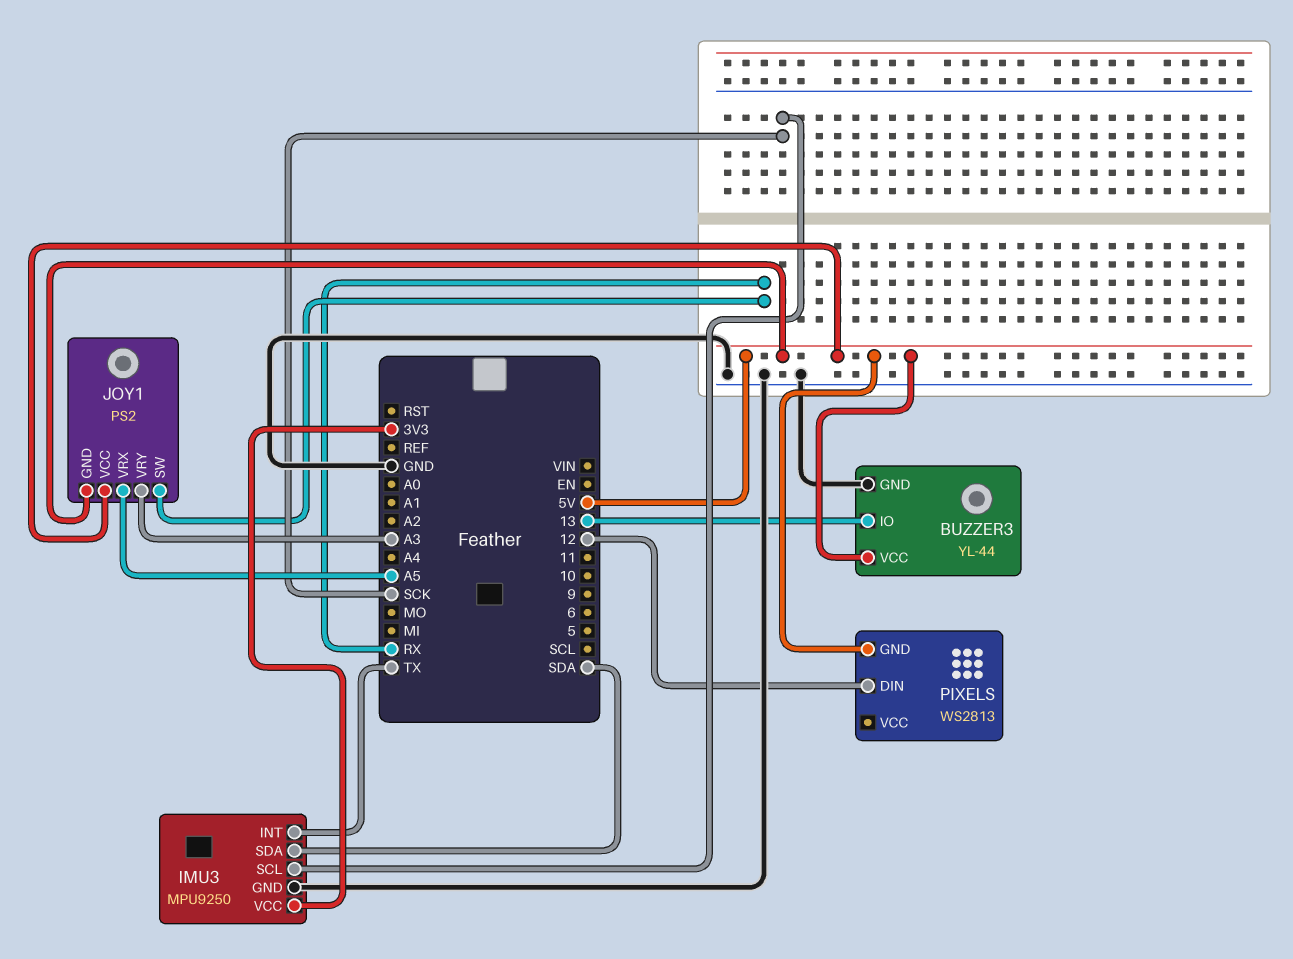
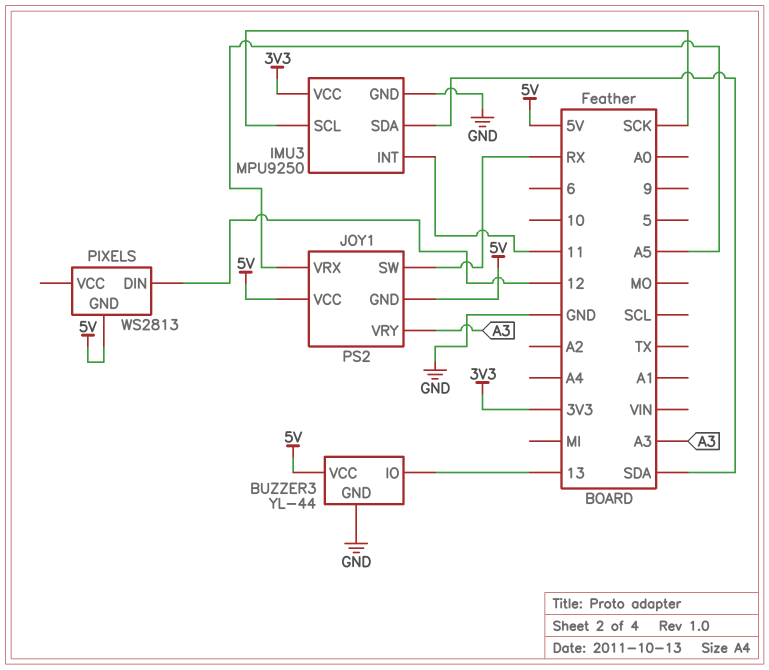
IMU3 pin INT: TX -> 11

